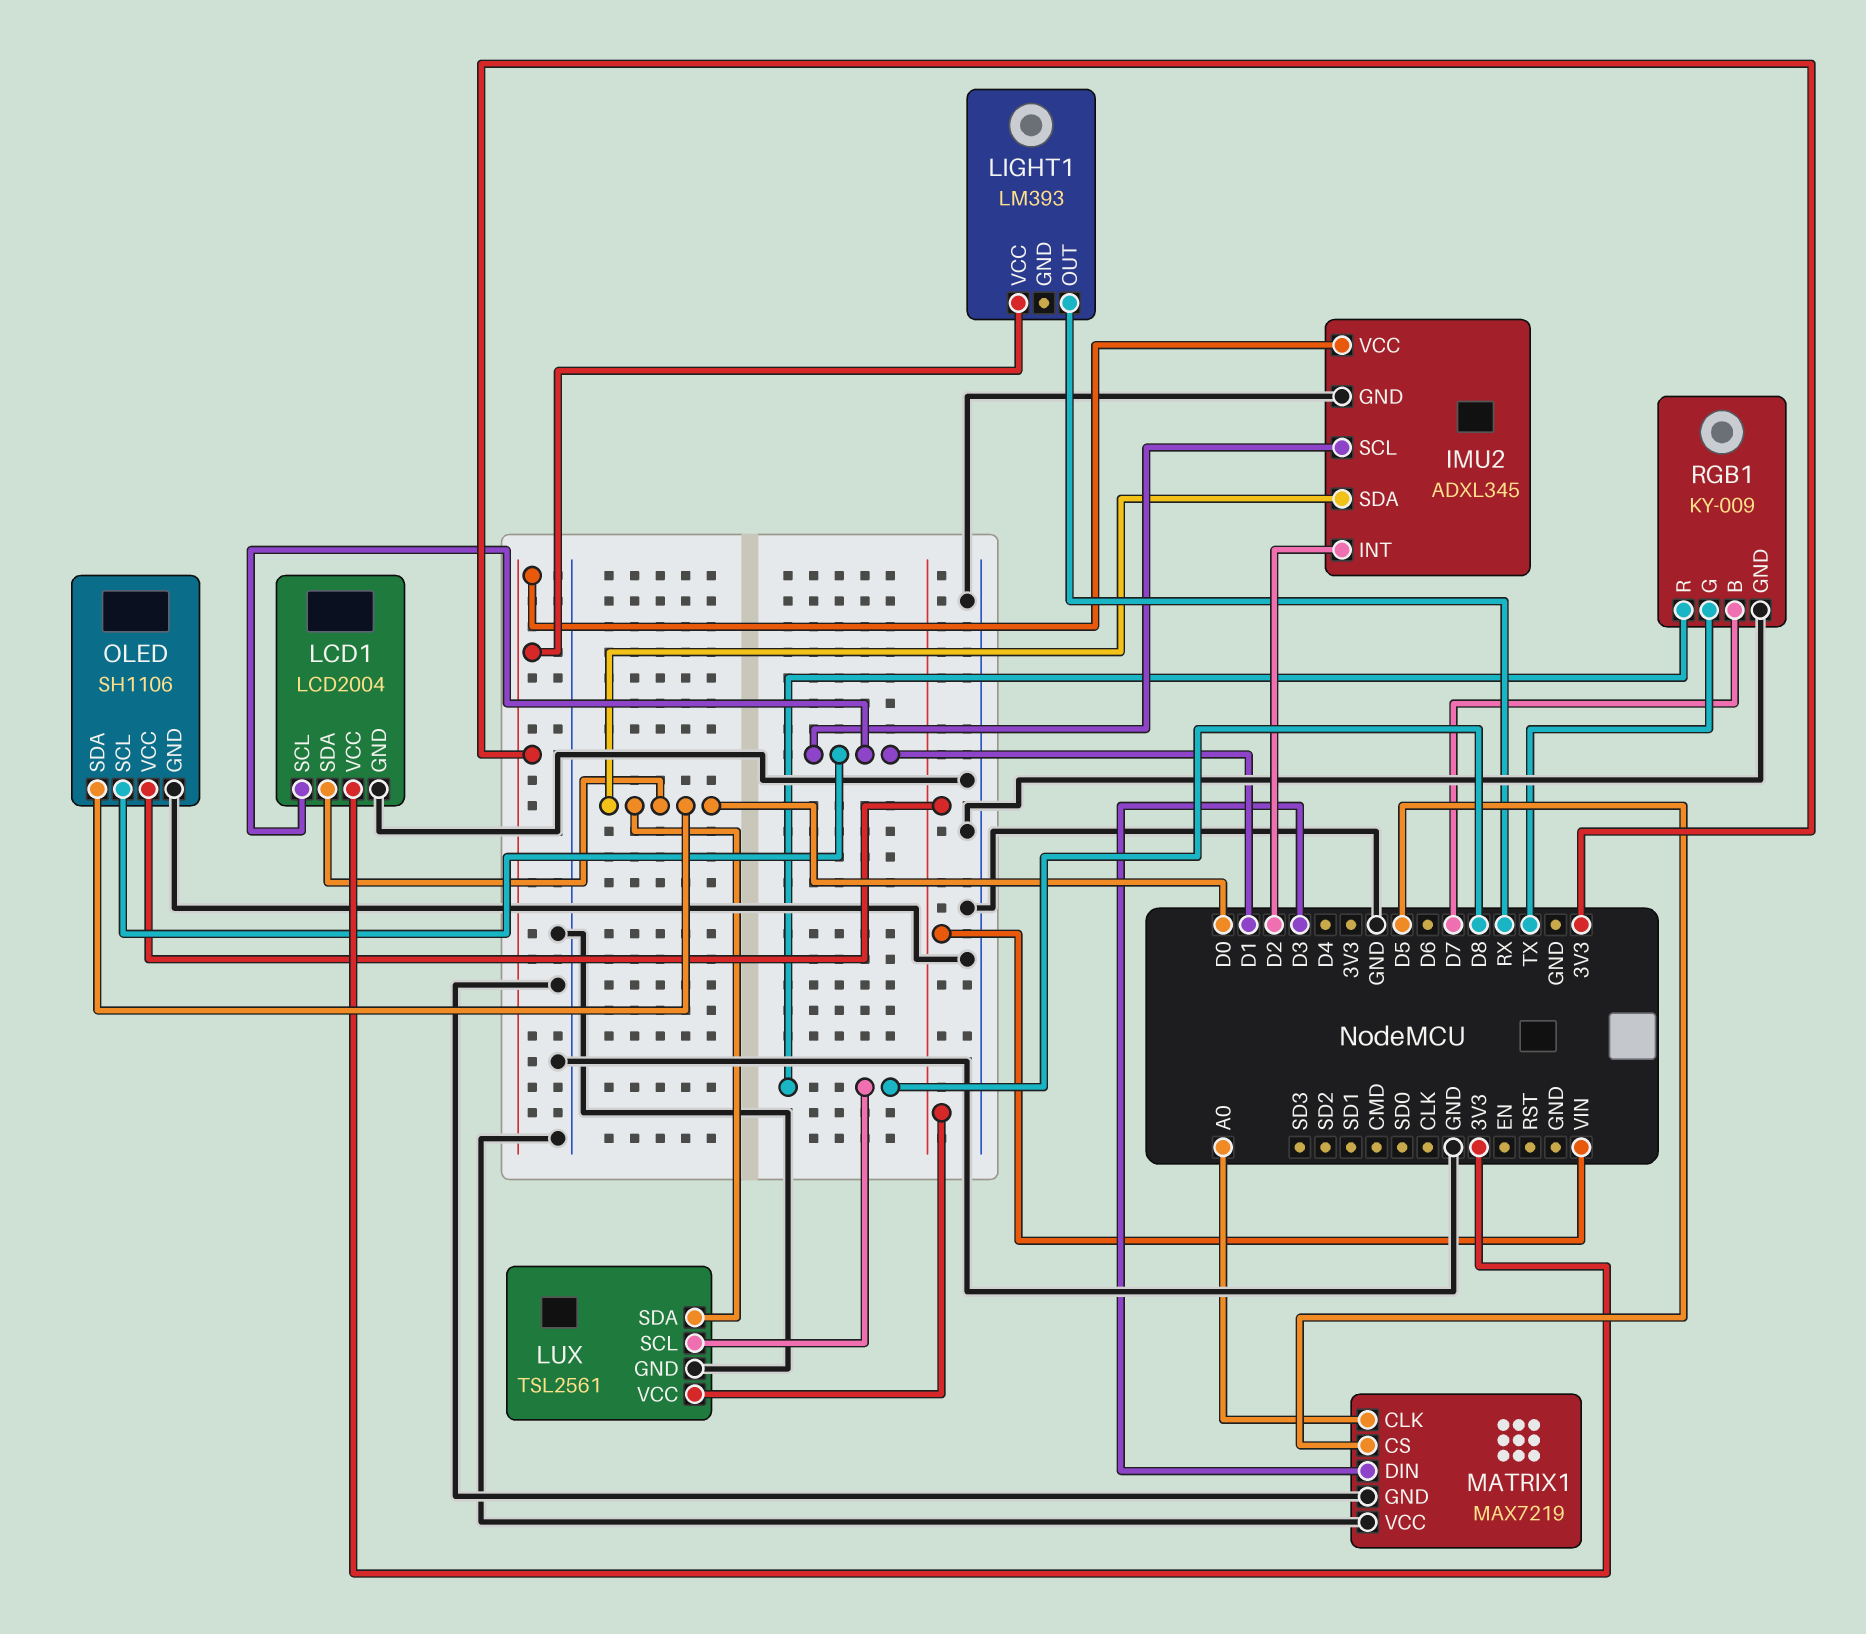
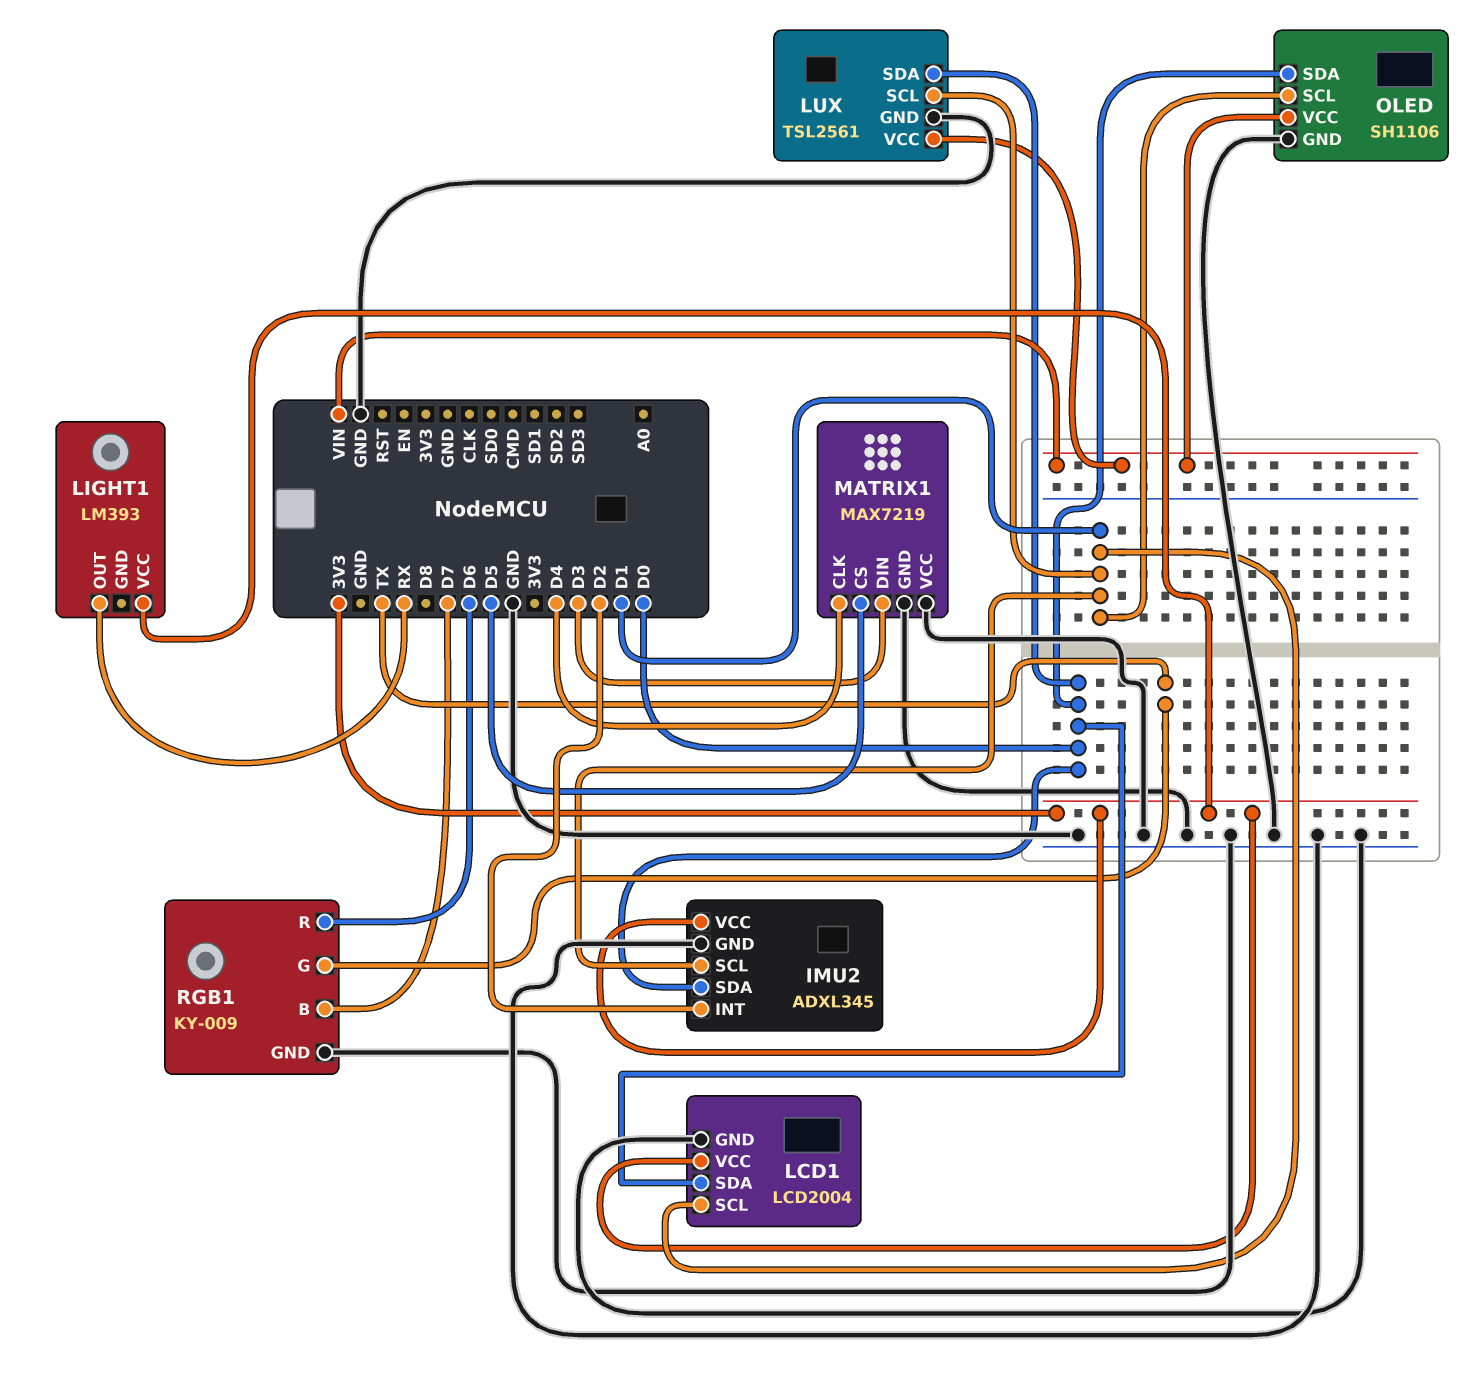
LUX pin SCL: D8 -> D1
MATRIX1 pin CLK: A0 -> D4
RGB1 pin R: D8 -> D6

